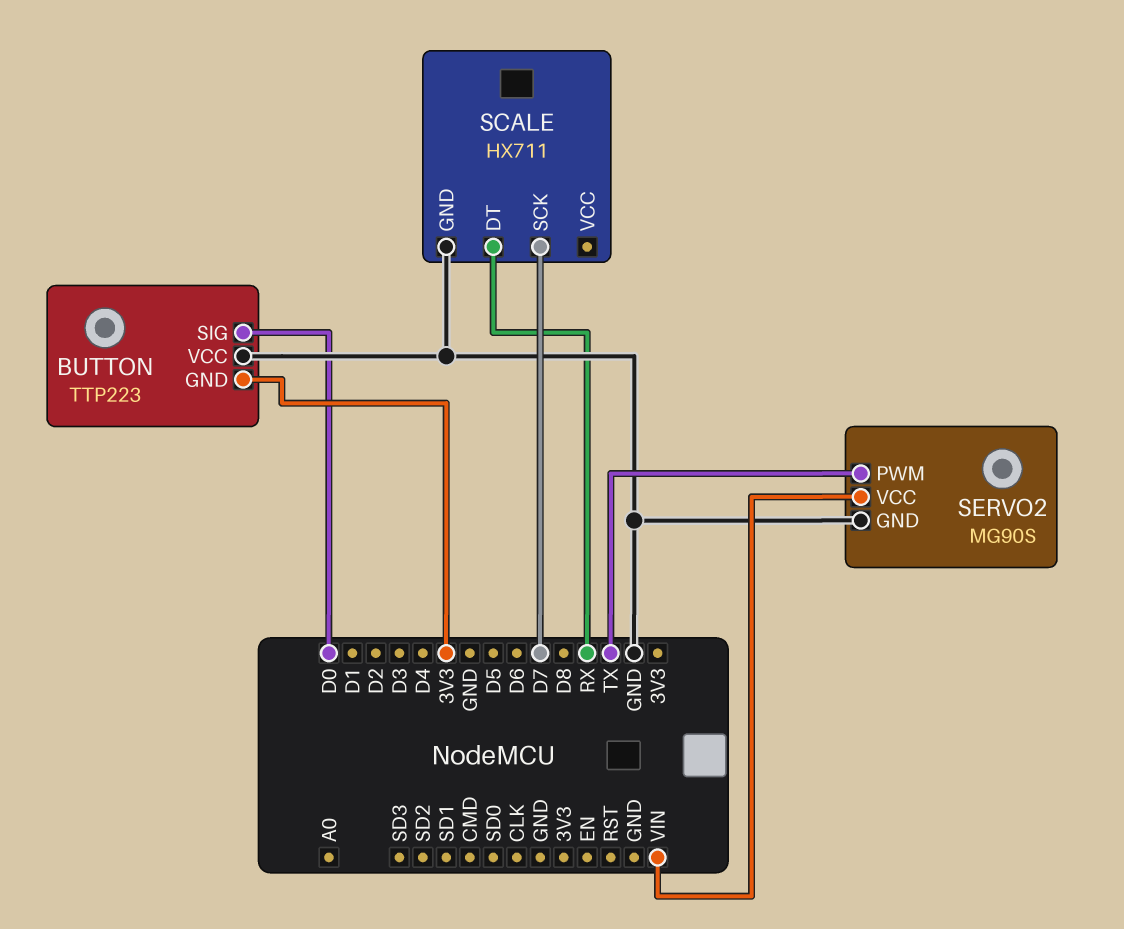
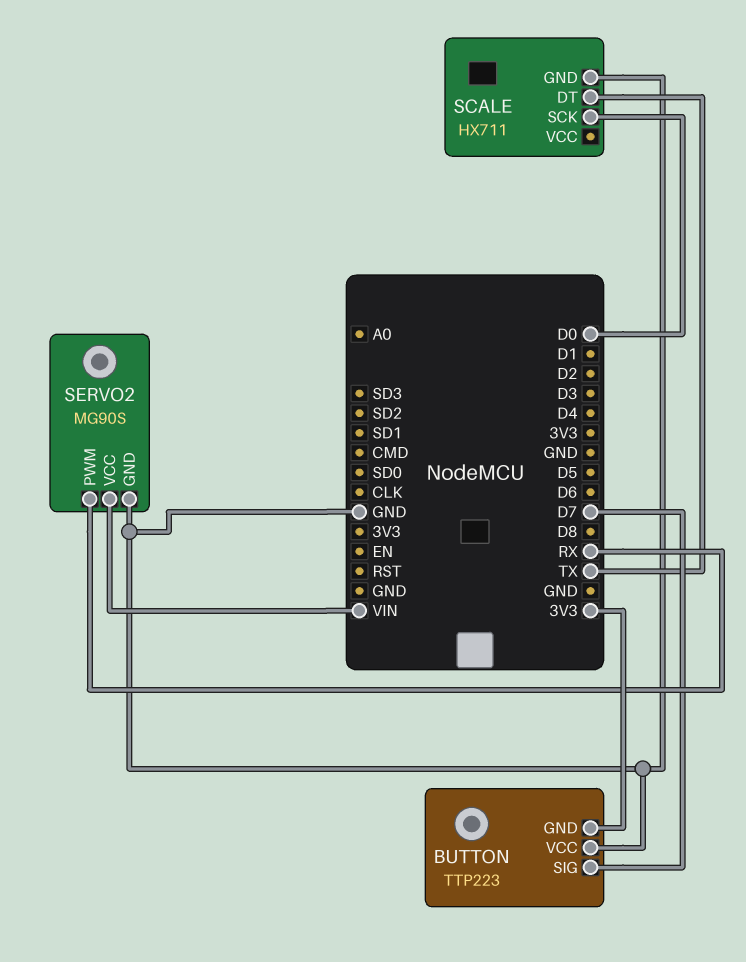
BUTTON pin SIG: D0 -> D7
SCALE pin DT: RX -> TX
SCALE pin SCK: D7 -> D0
SERVO2 pin PWM: TX -> RX

